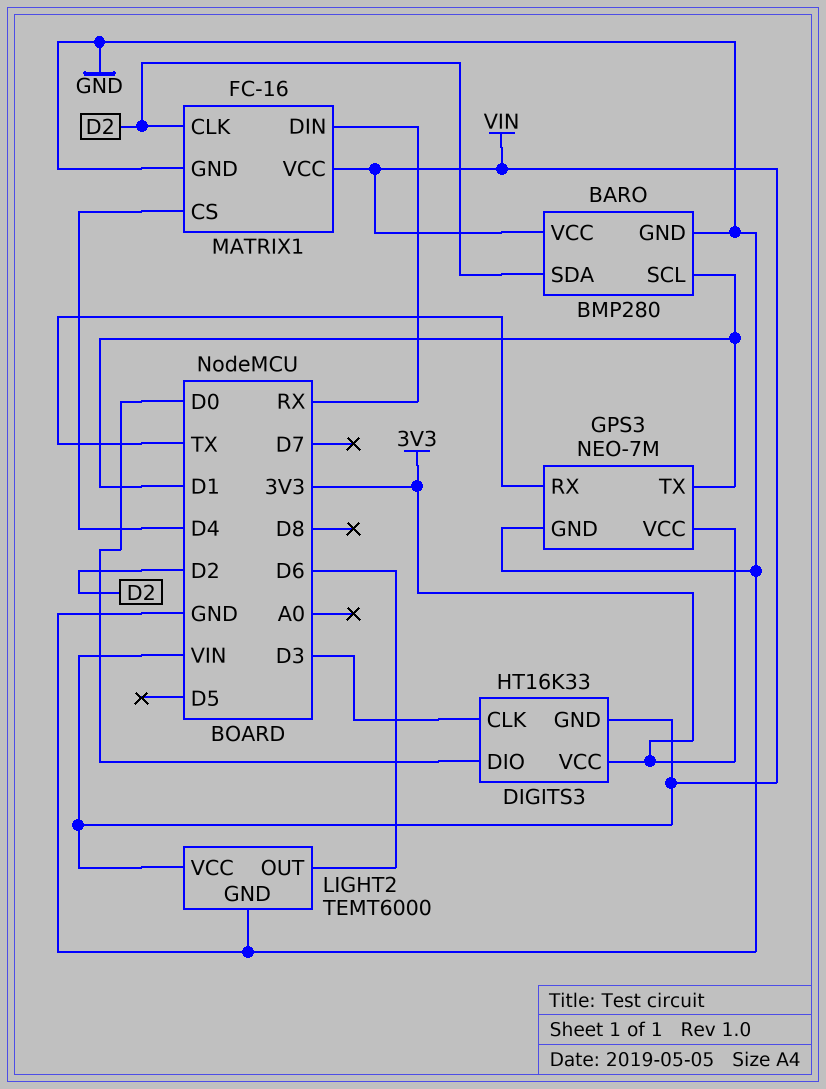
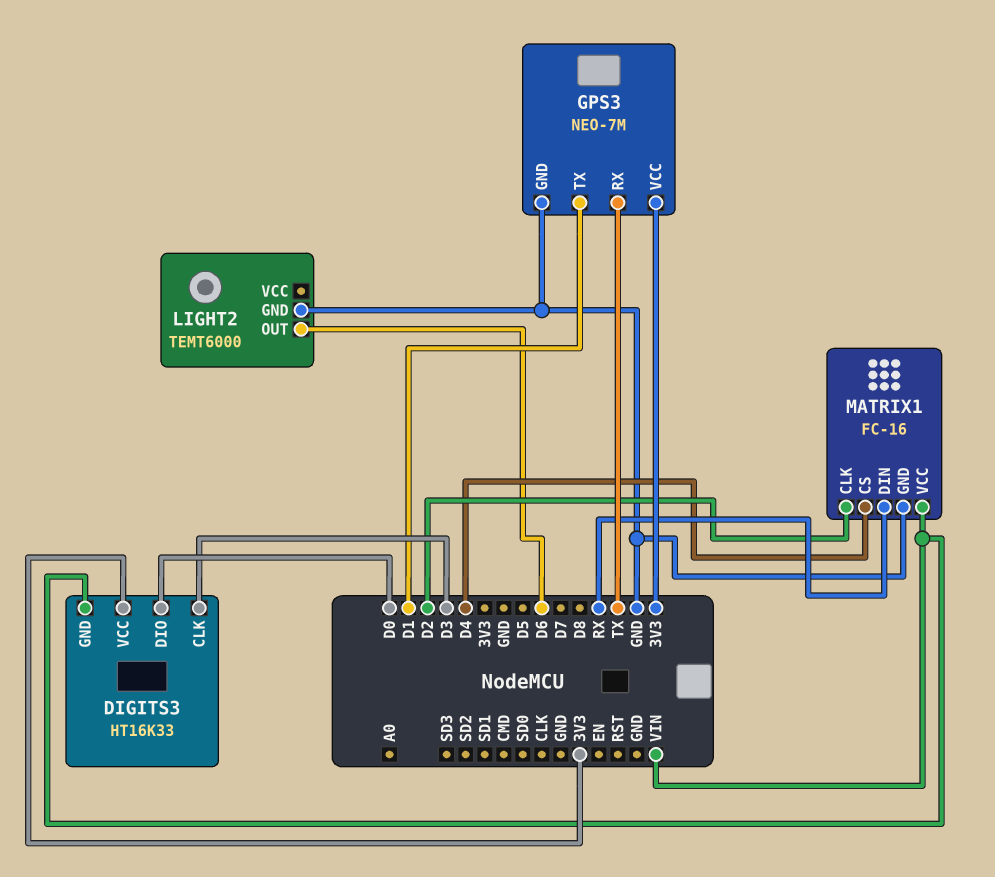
BARO: BMP280 -> none
BARO pin GND: GND -> none
BARO pin SCL: D1 -> none
BARO pin SDA: D2 -> none
BARO pin VCC: VIN -> none
LIGHT2 pin VCC: VIN -> none

